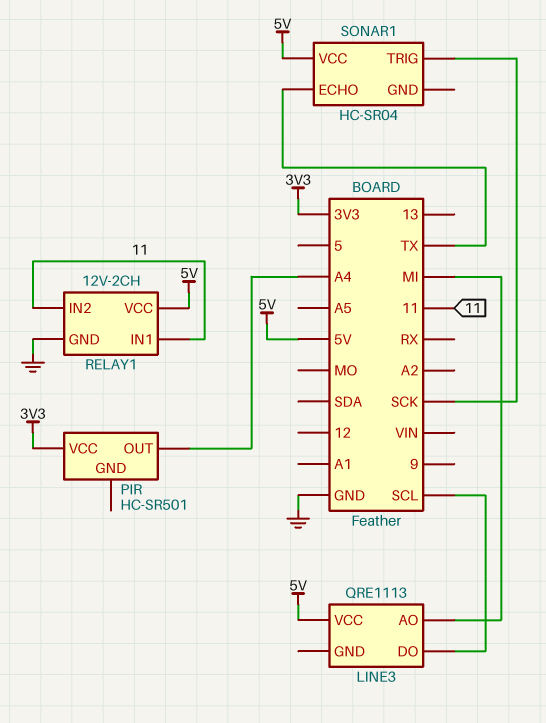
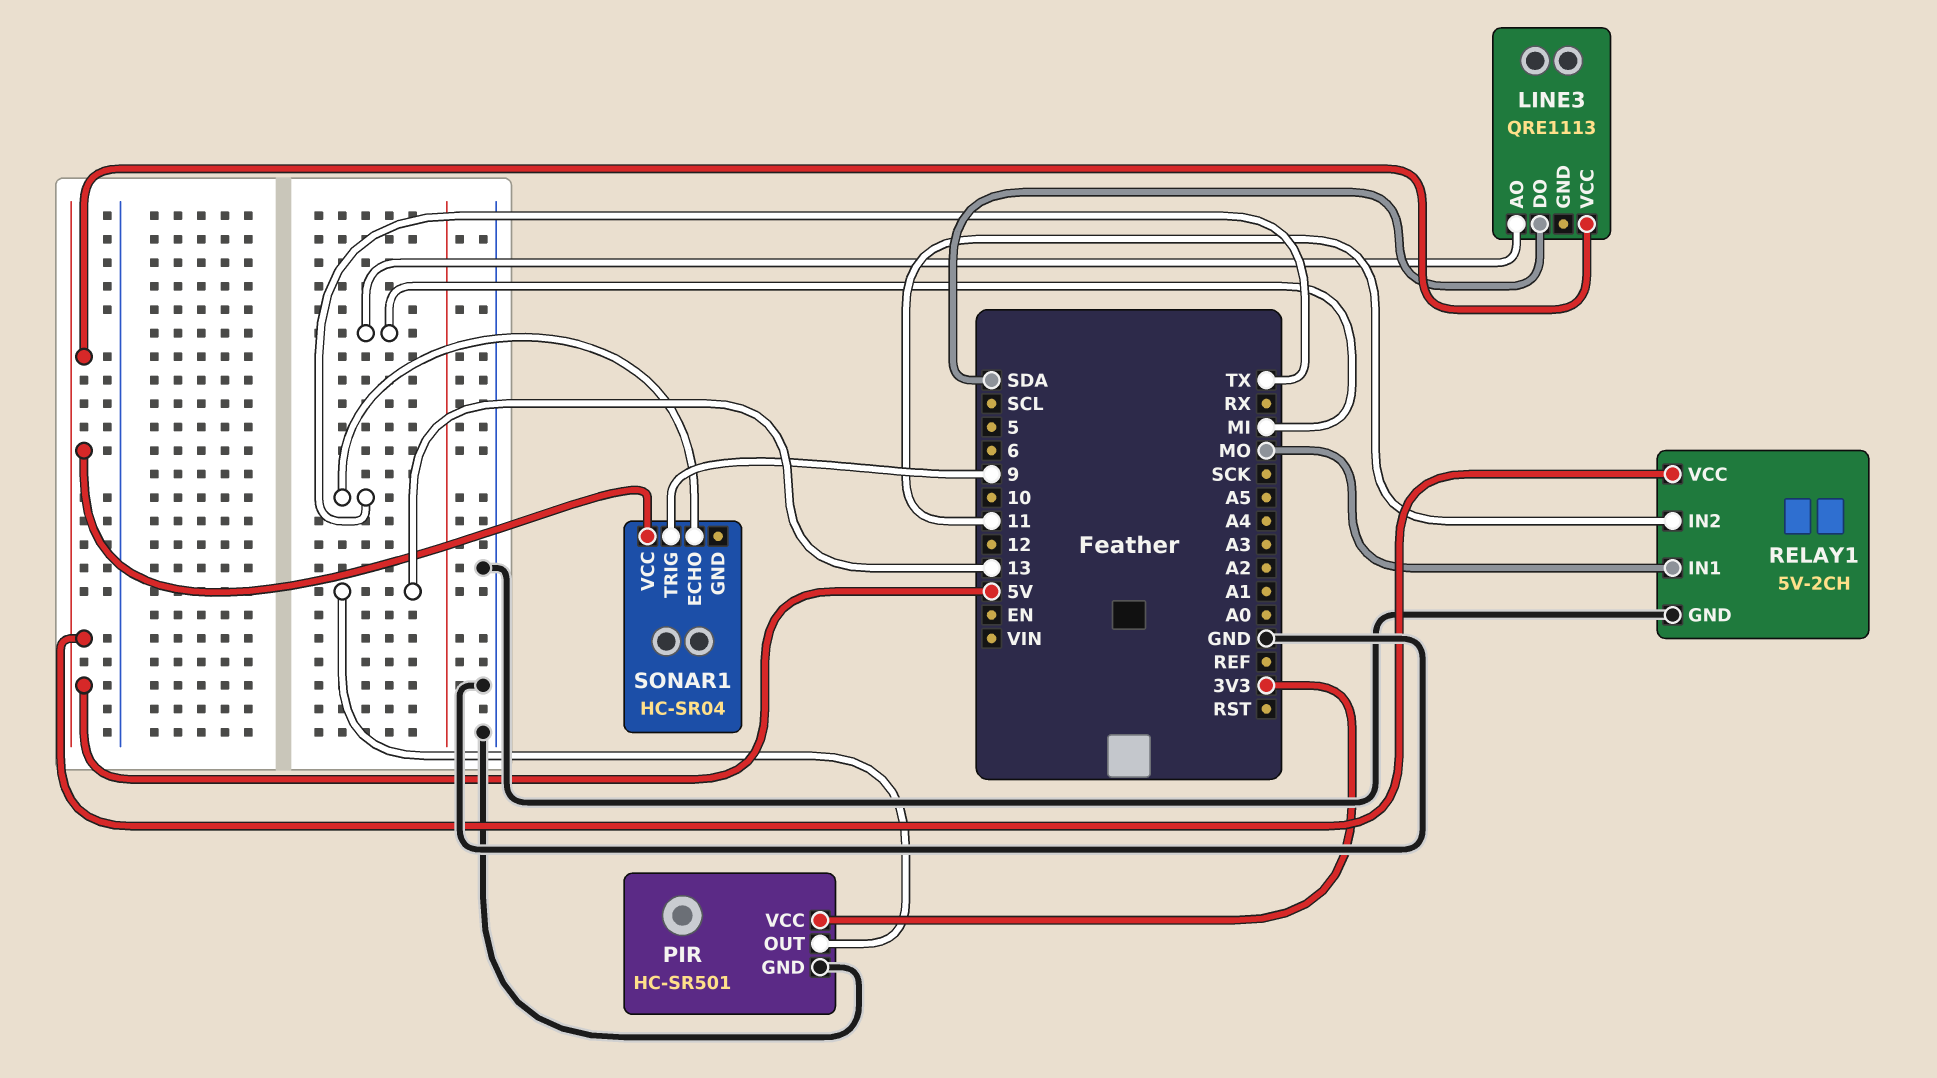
LINE3 pin DO: SCL -> SDA
PIR pin GND: none -> GND
PIR pin OUT: A4 -> 13
RELAY1: 12V-2CH -> 5V-2CH
RELAY1 pin IN1: 11 -> MO
SONAR1 pin TRIG: SCK -> 9

